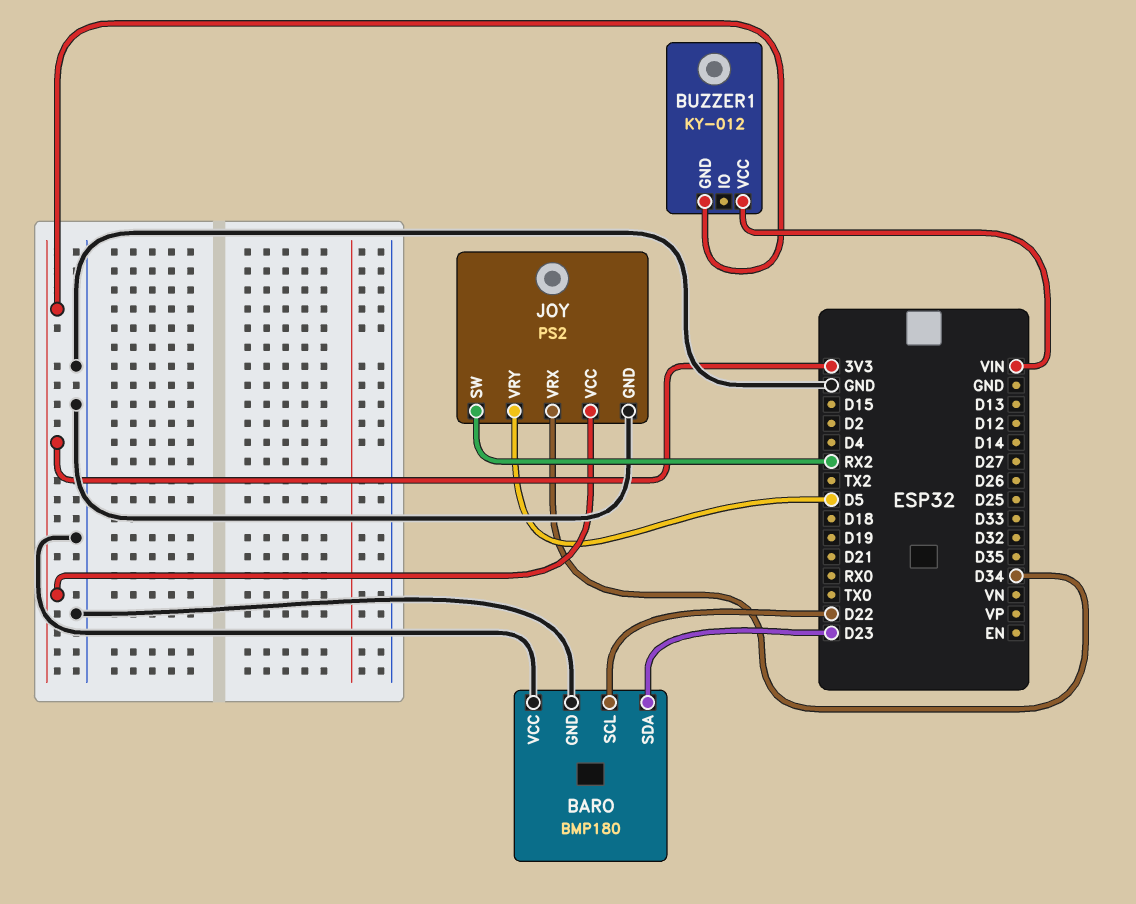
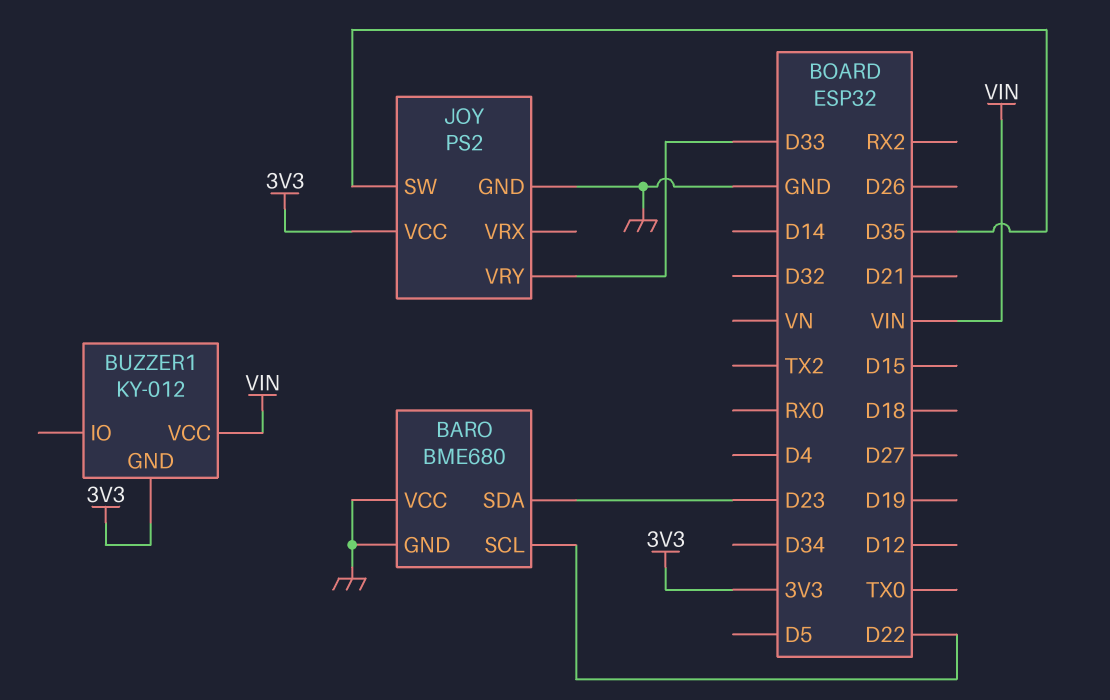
BARO: BMP180 -> BME680
JOY pin SW: RX2 -> D35
JOY pin VRX: D34 -> none
JOY pin VRY: D5 -> D33

